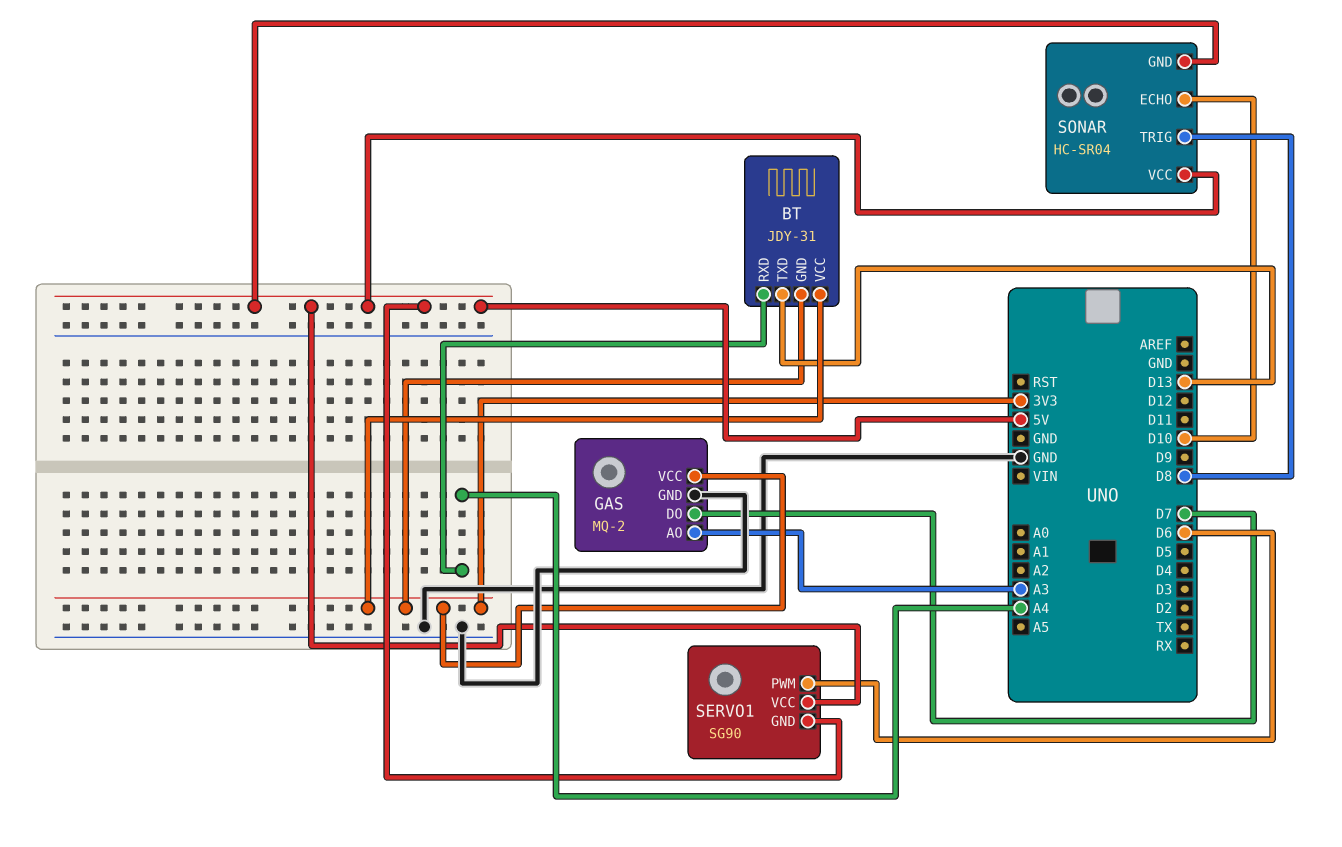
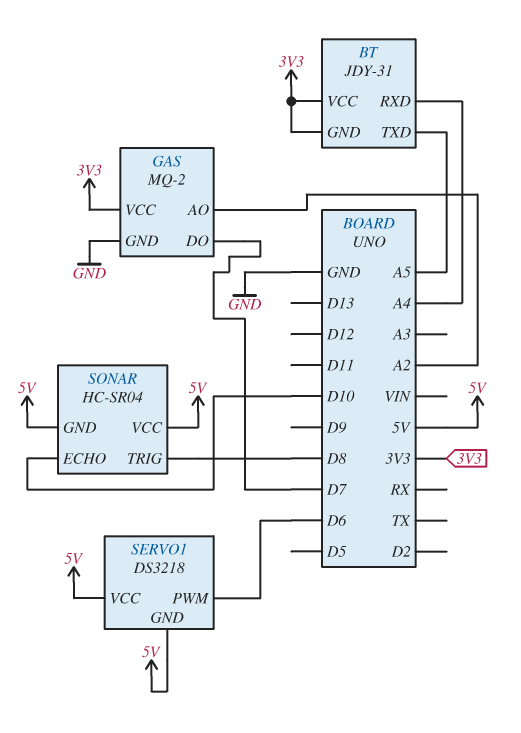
BT pin TXD: D13 -> A5
GAS pin AO: A3 -> A2
SERVO1: SG90 -> DS3218

